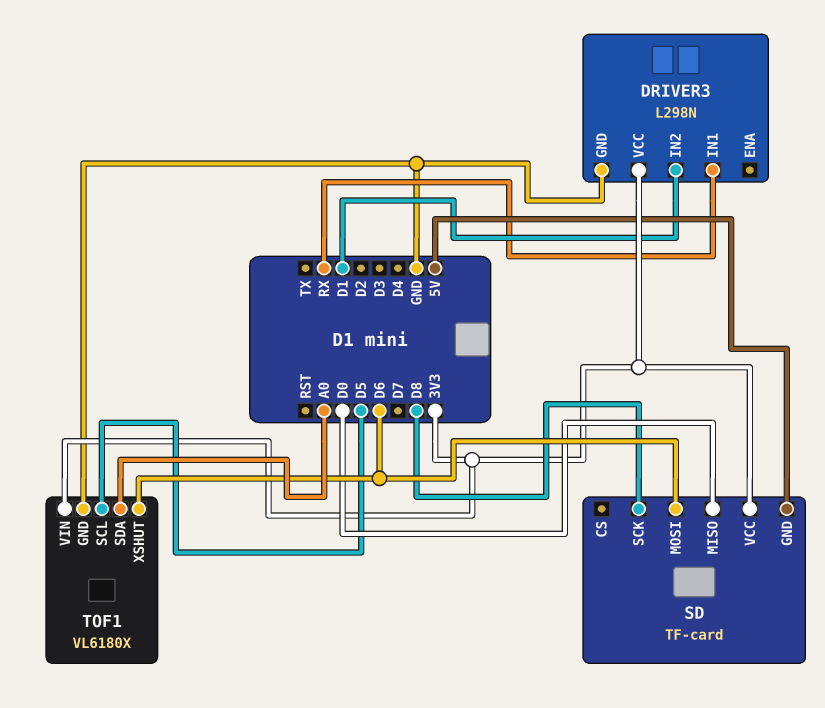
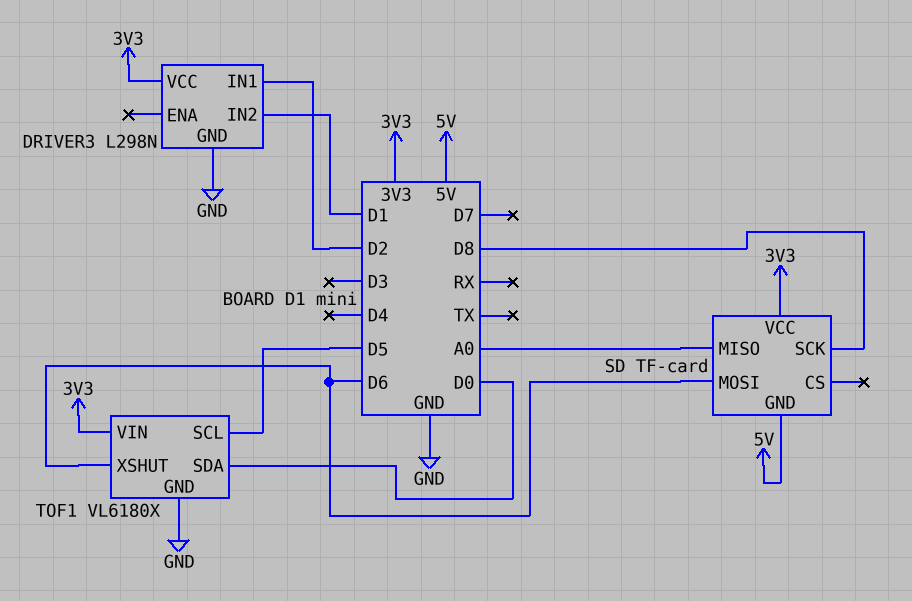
DRIVER3 pin IN1: RX -> D2
SD pin MISO: D0 -> A0
TOF1 pin SDA: A0 -> D0

